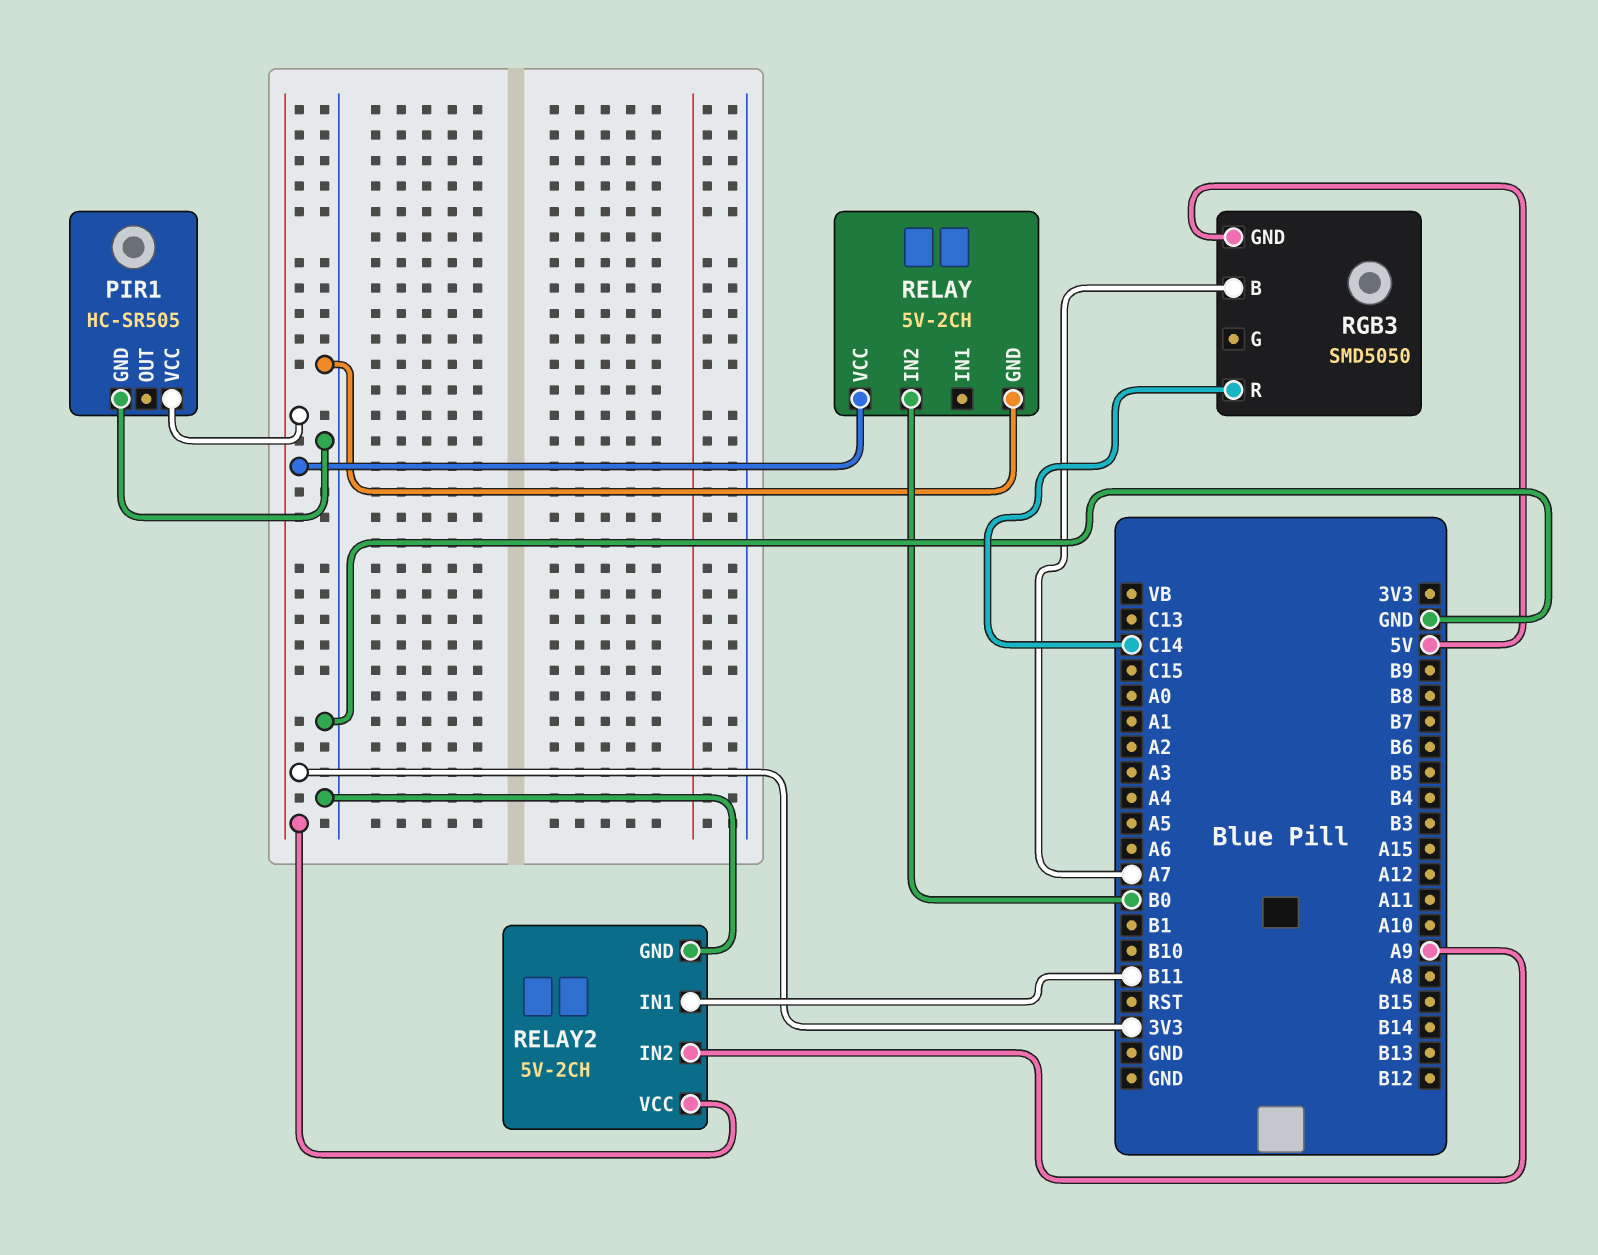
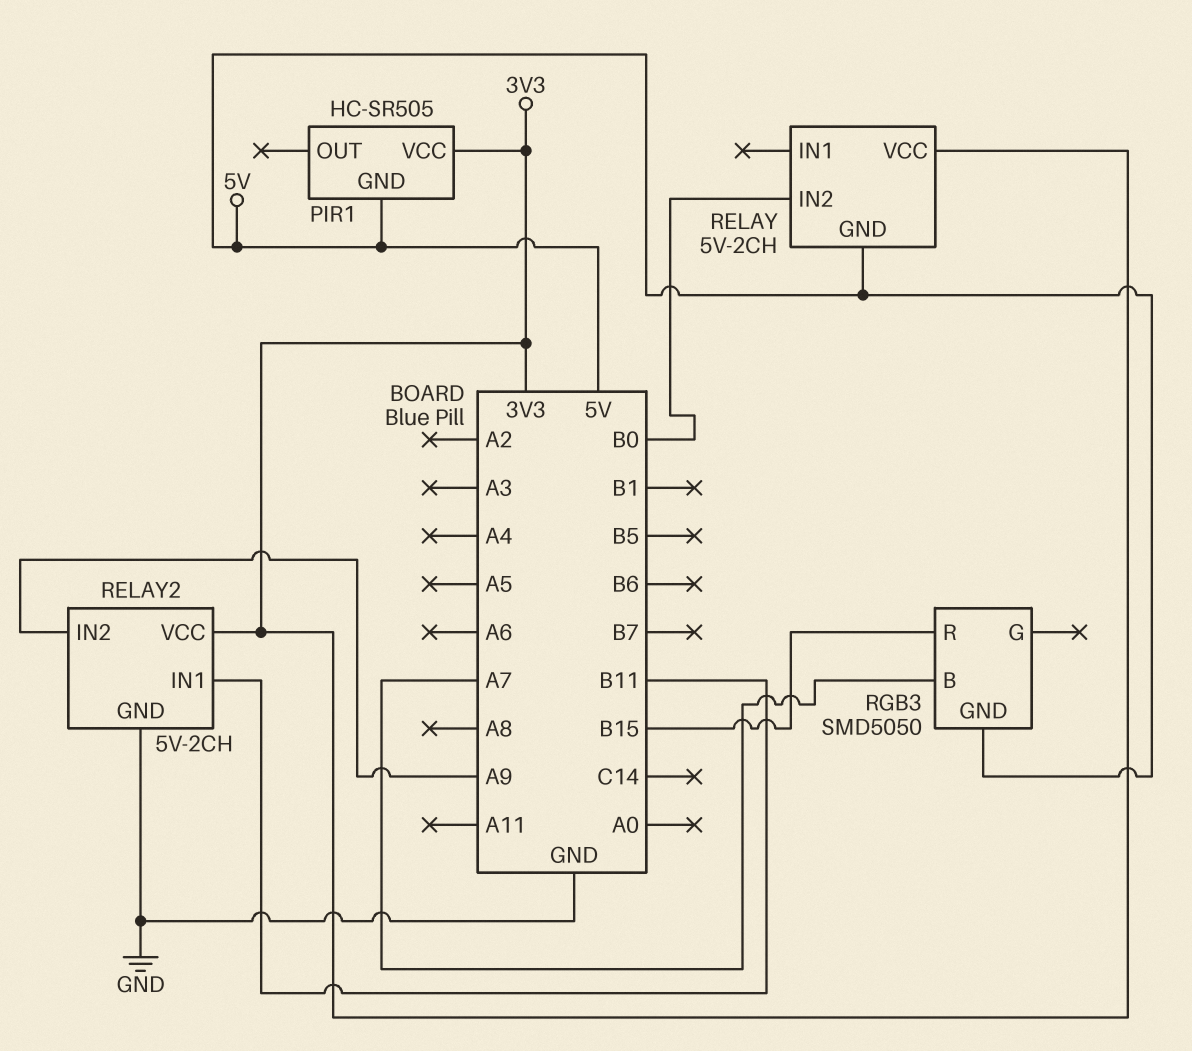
PIR1 pin GND: GND -> 5V
RELAY pin GND: GND -> 5V
RGB3 pin R: C14 -> B15

